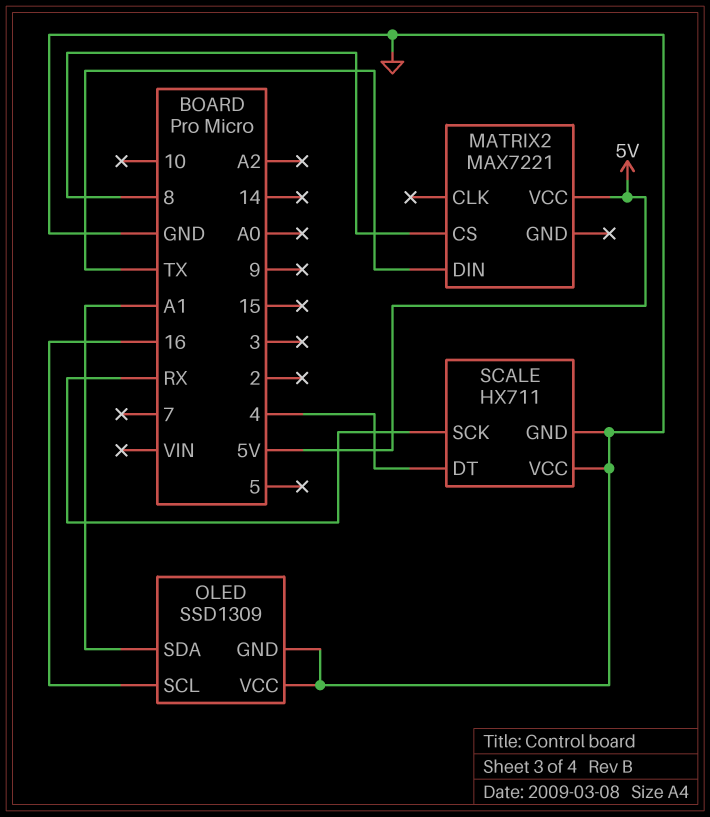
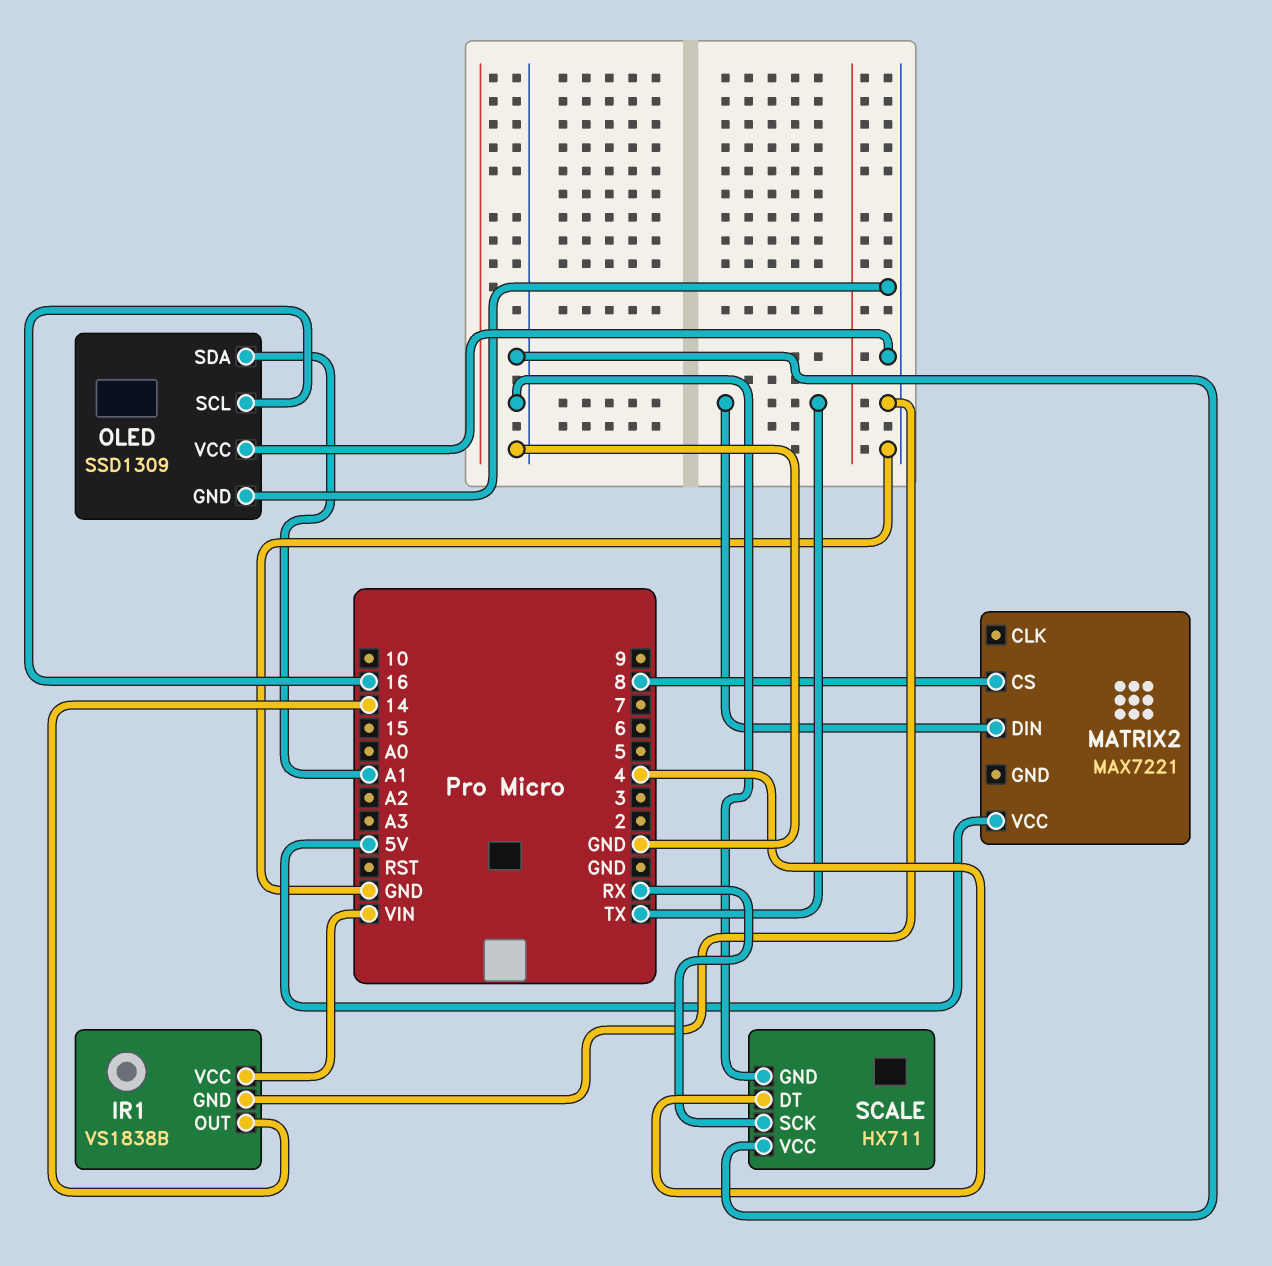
IR1: none -> VS1838B
IR1 pin GND: none -> GND
IR1 pin OUT: none -> 14
IR1 pin VCC: none -> VIN

